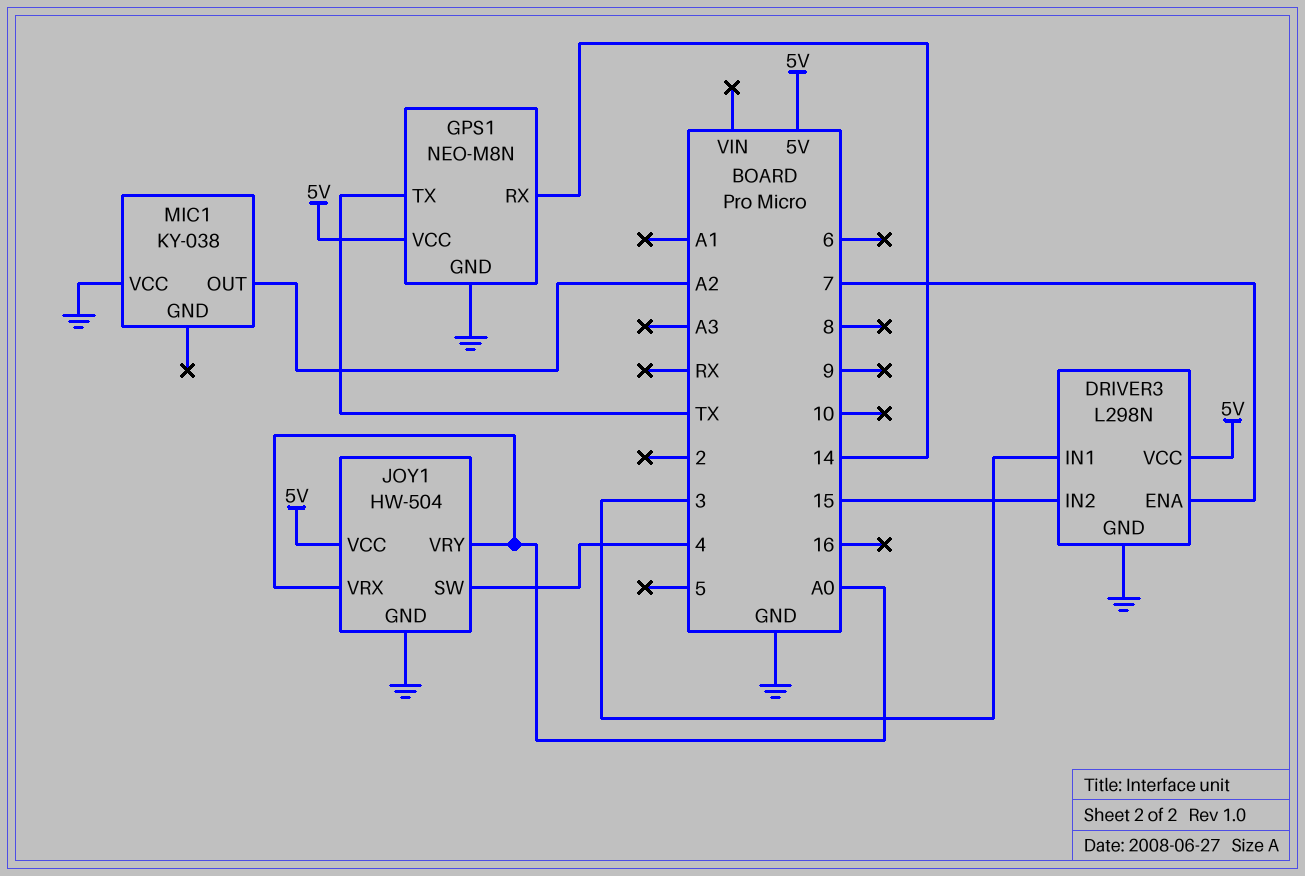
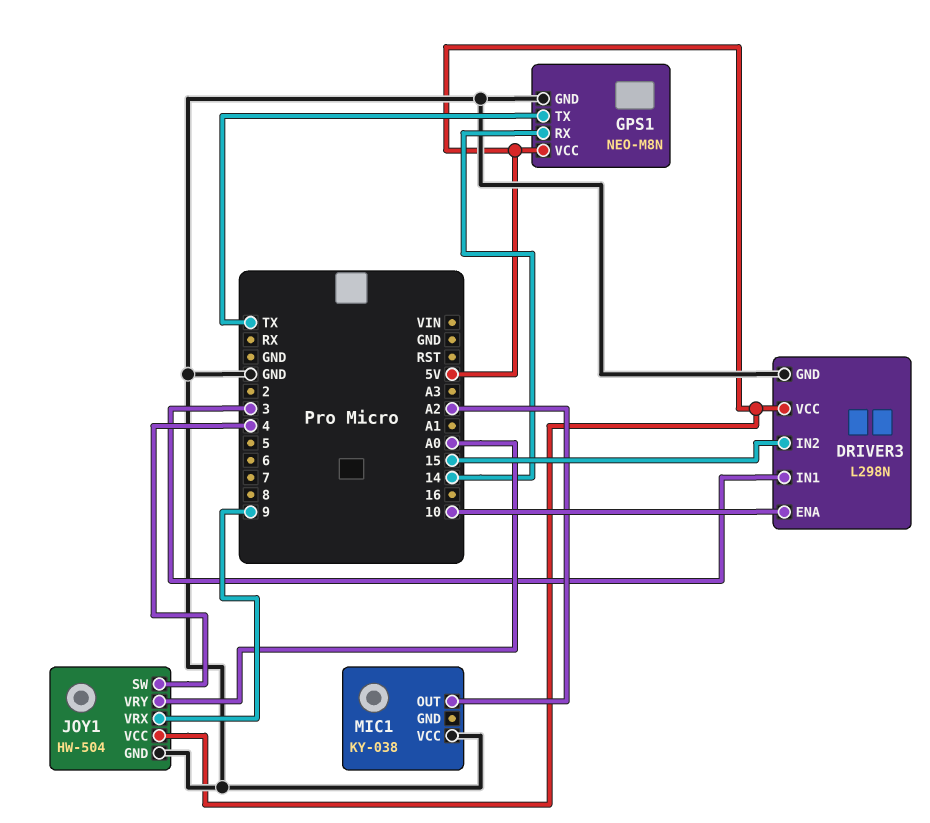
DRIVER3 pin ENA: 7 -> 10
JOY1 pin VRX: A0 -> 9

